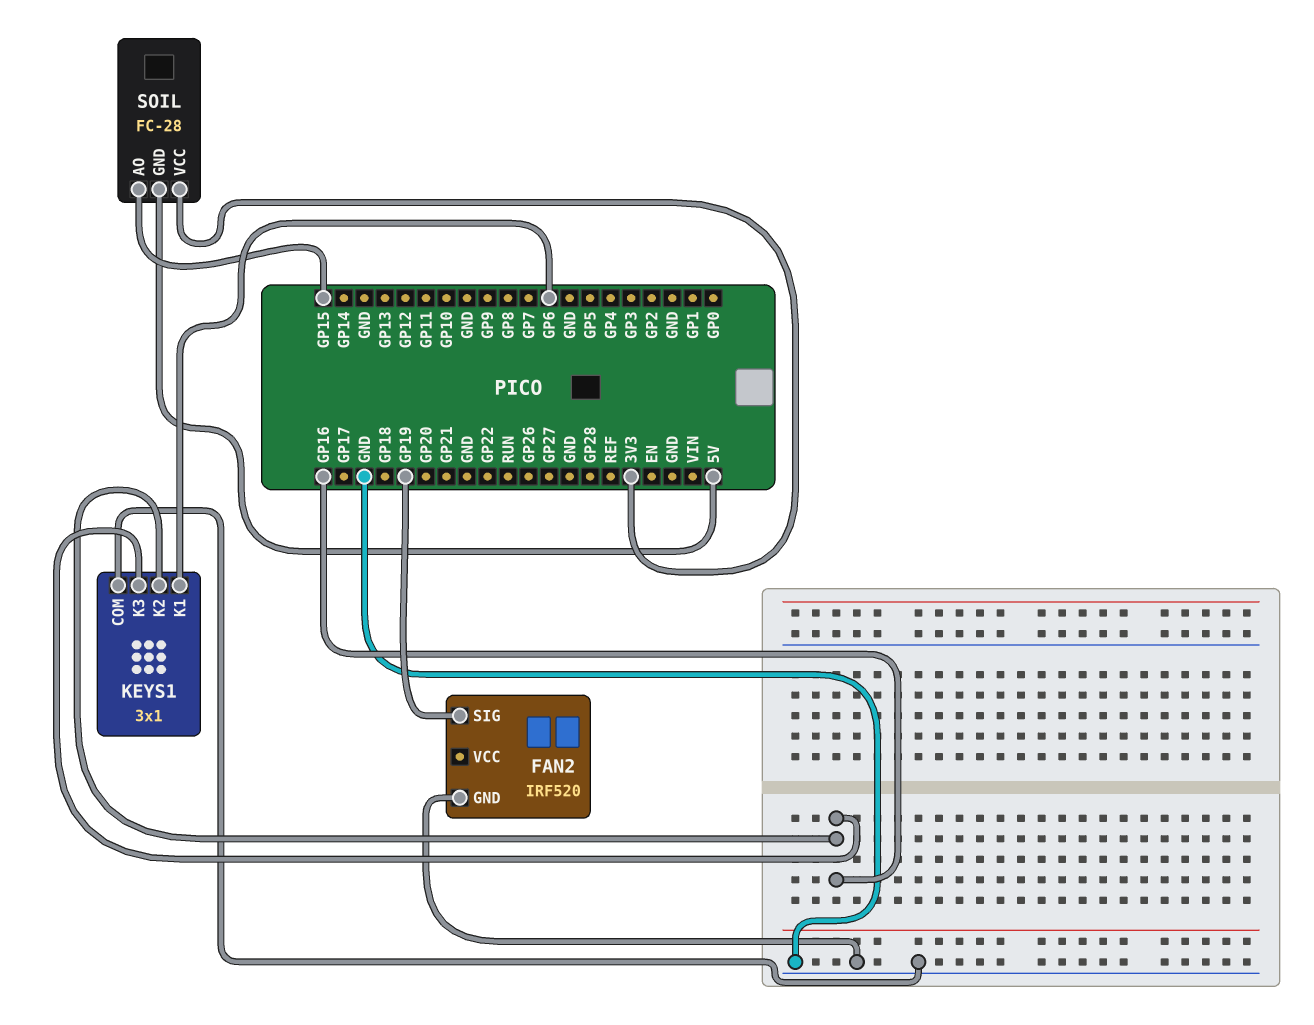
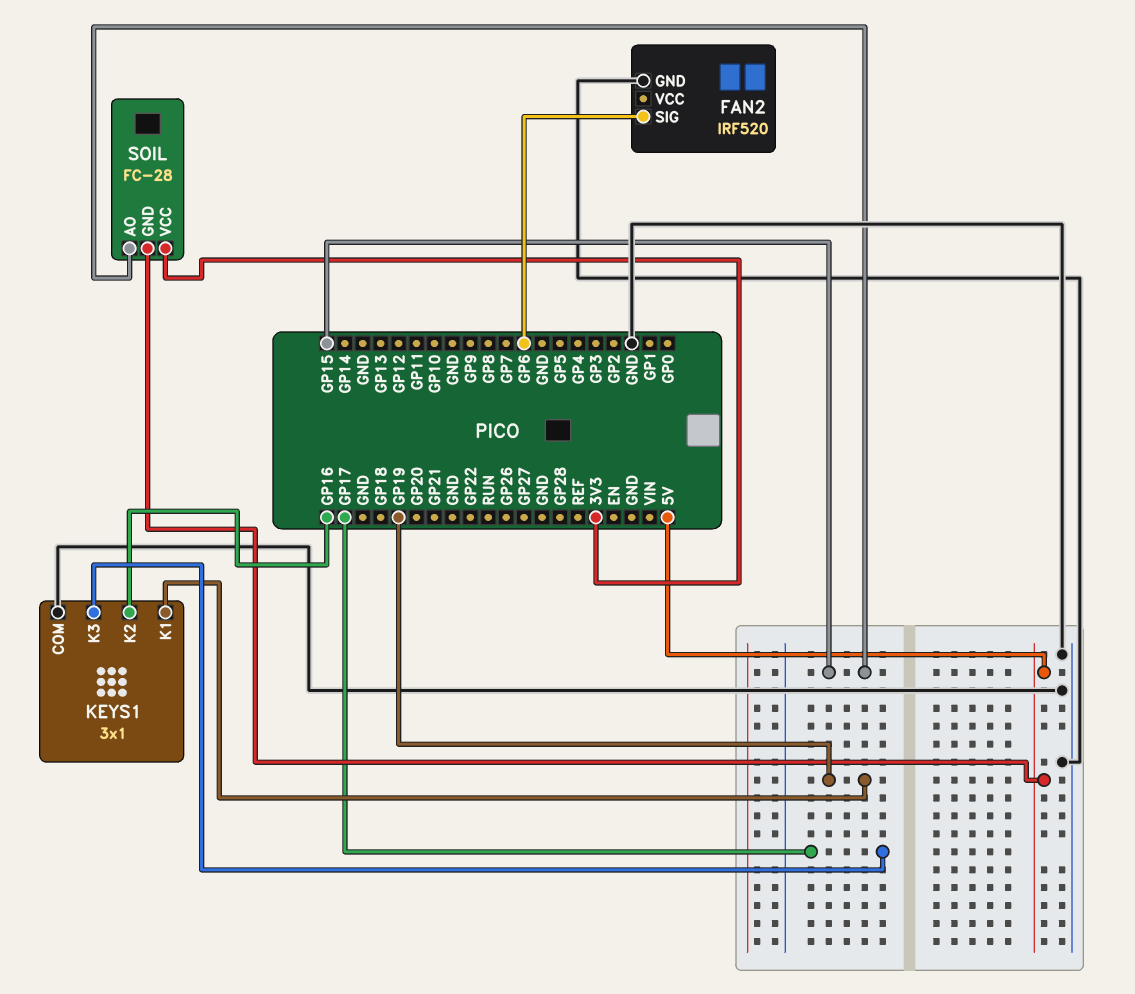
FAN2 pin SIG: GP19 -> GP6
KEYS1 pin K1: GP6 -> GP19
KEYS1 pin K3: GP16 -> GP17

